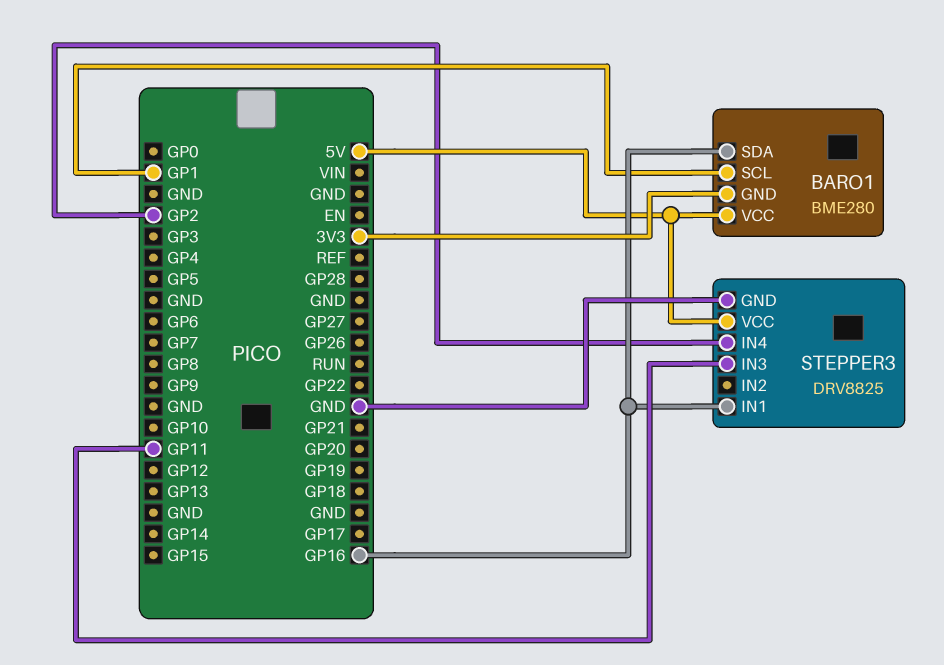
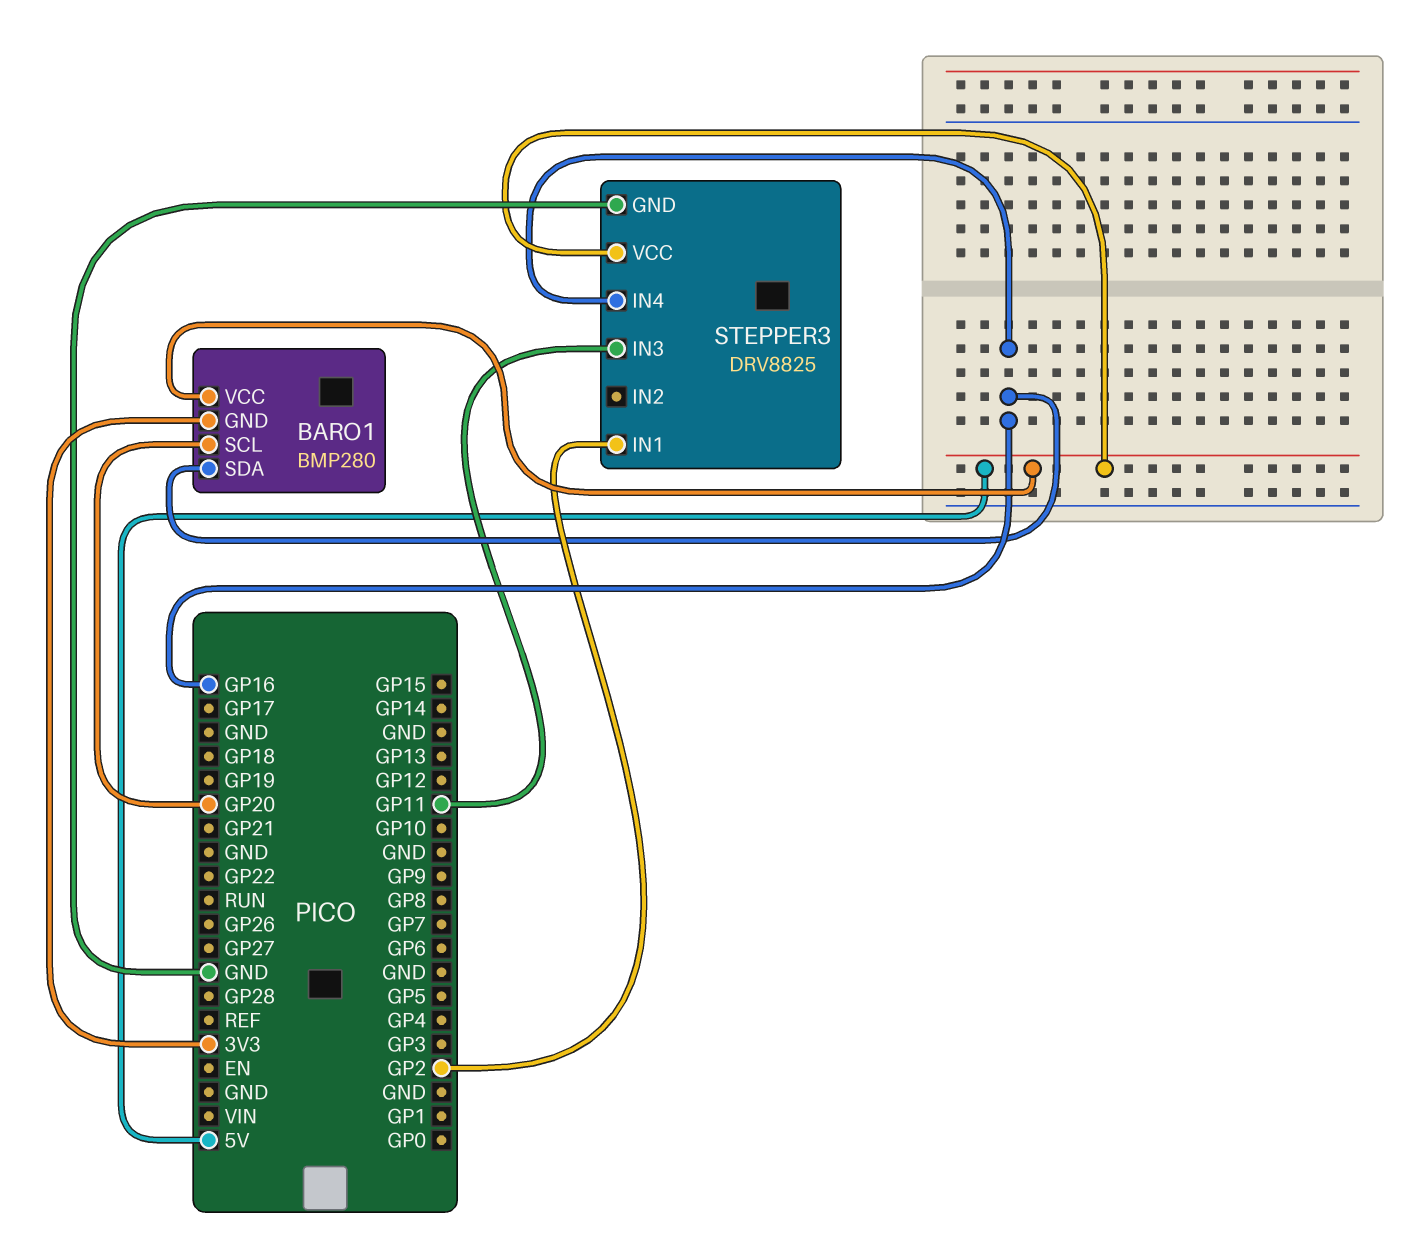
BARO1: BME280 -> BMP280
BARO1 pin SCL: GP1 -> GP20
STEPPER3 pin IN1: GP16 -> GP2
STEPPER3 pin IN4: GP2 -> GP16

